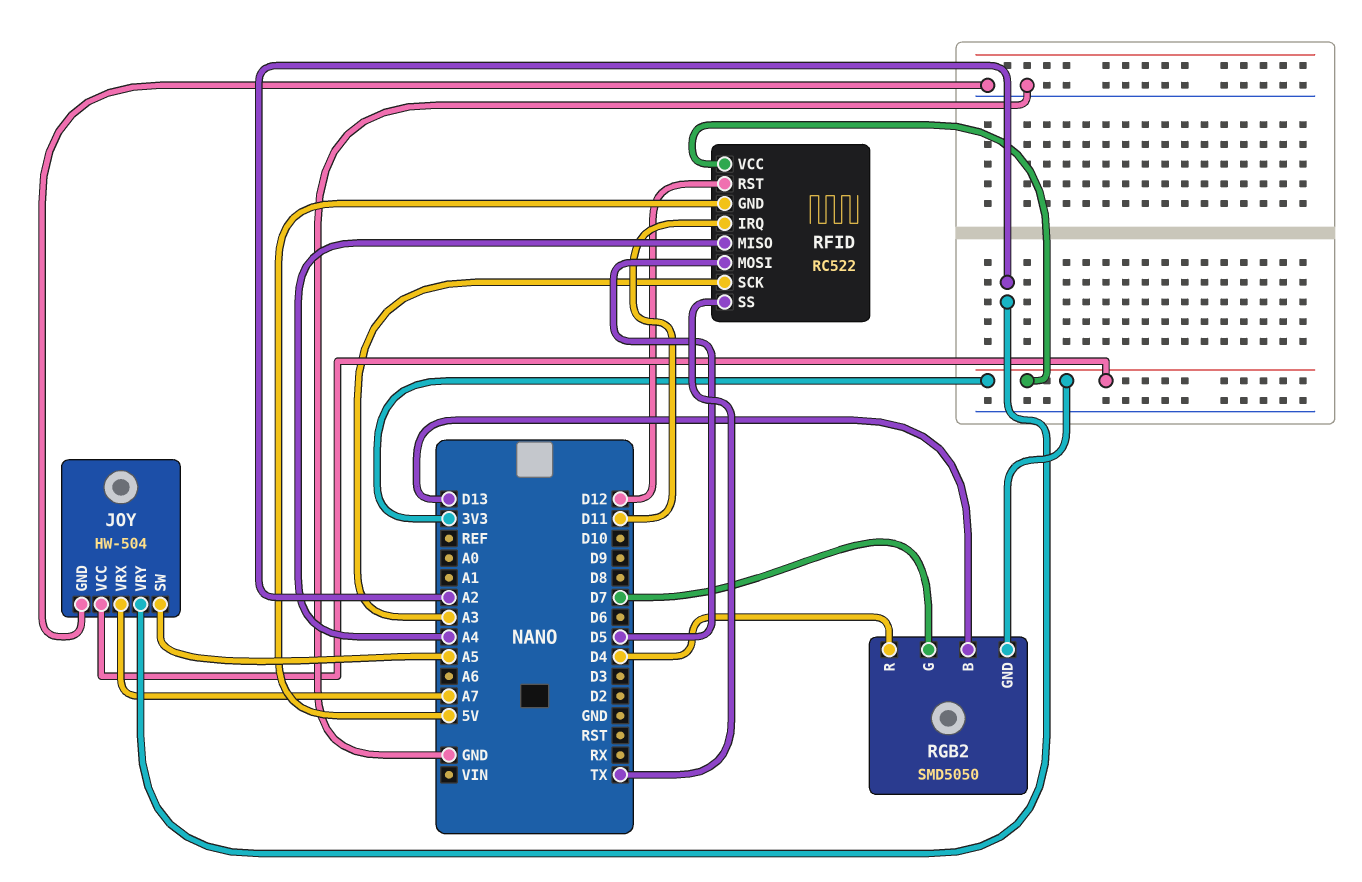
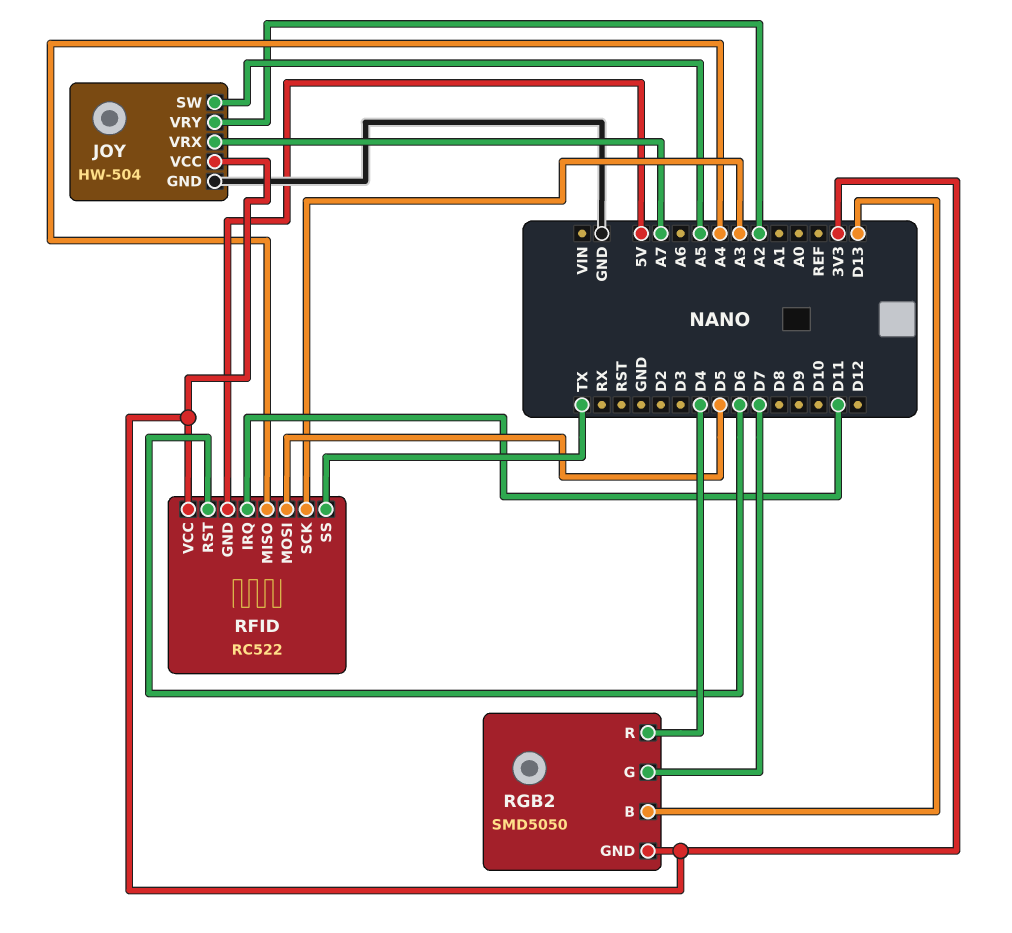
RFID pin RST: D12 -> D6

